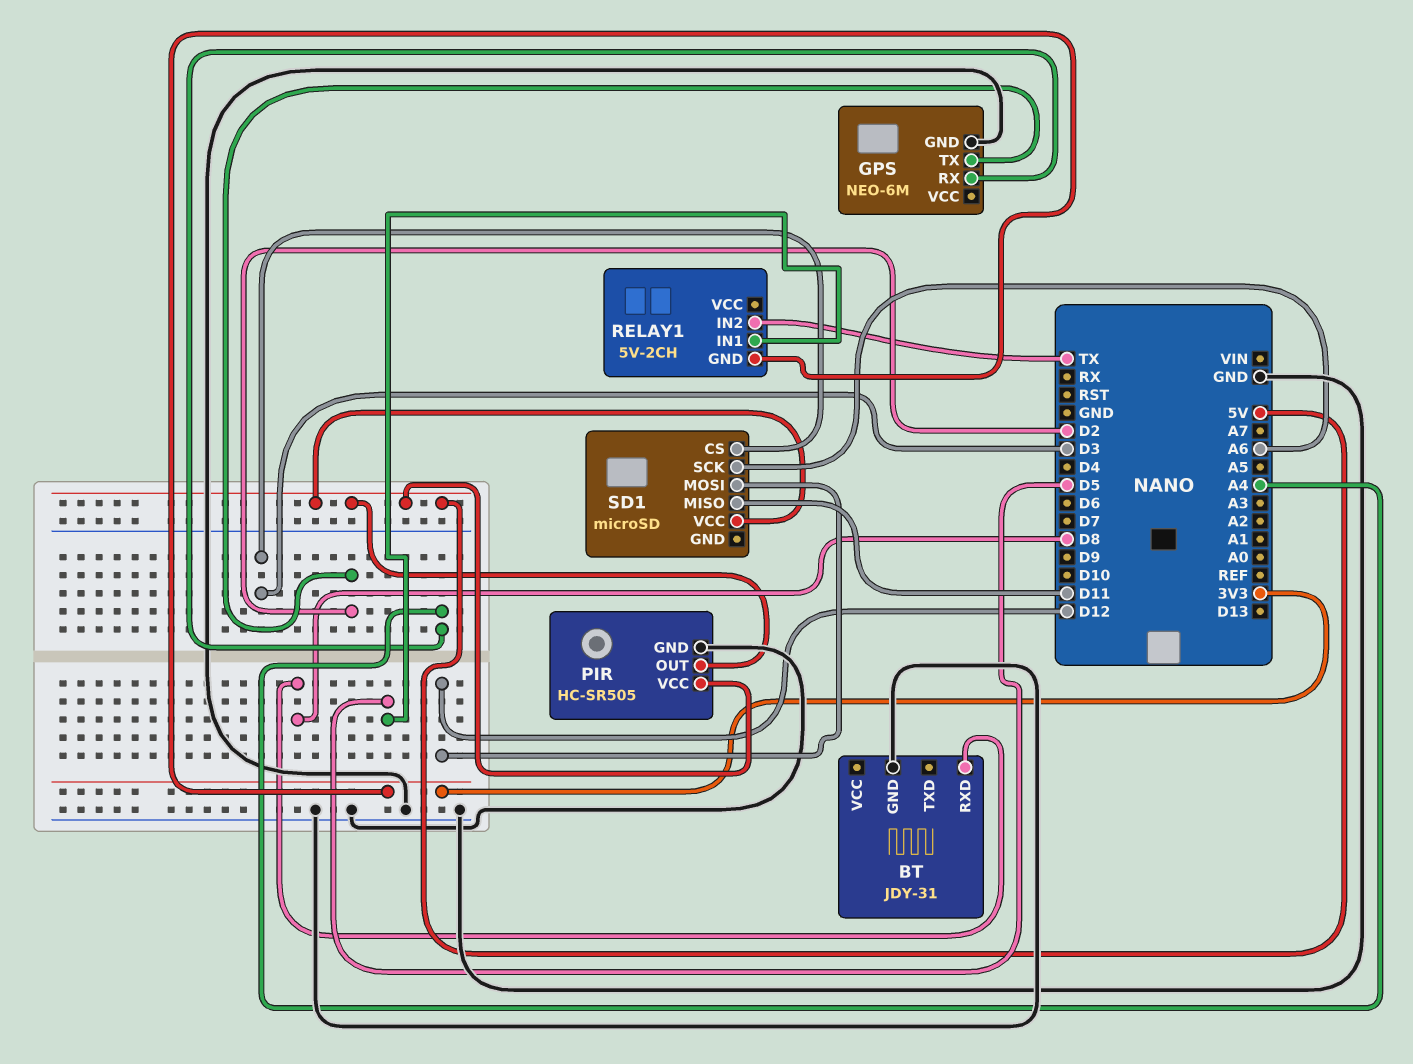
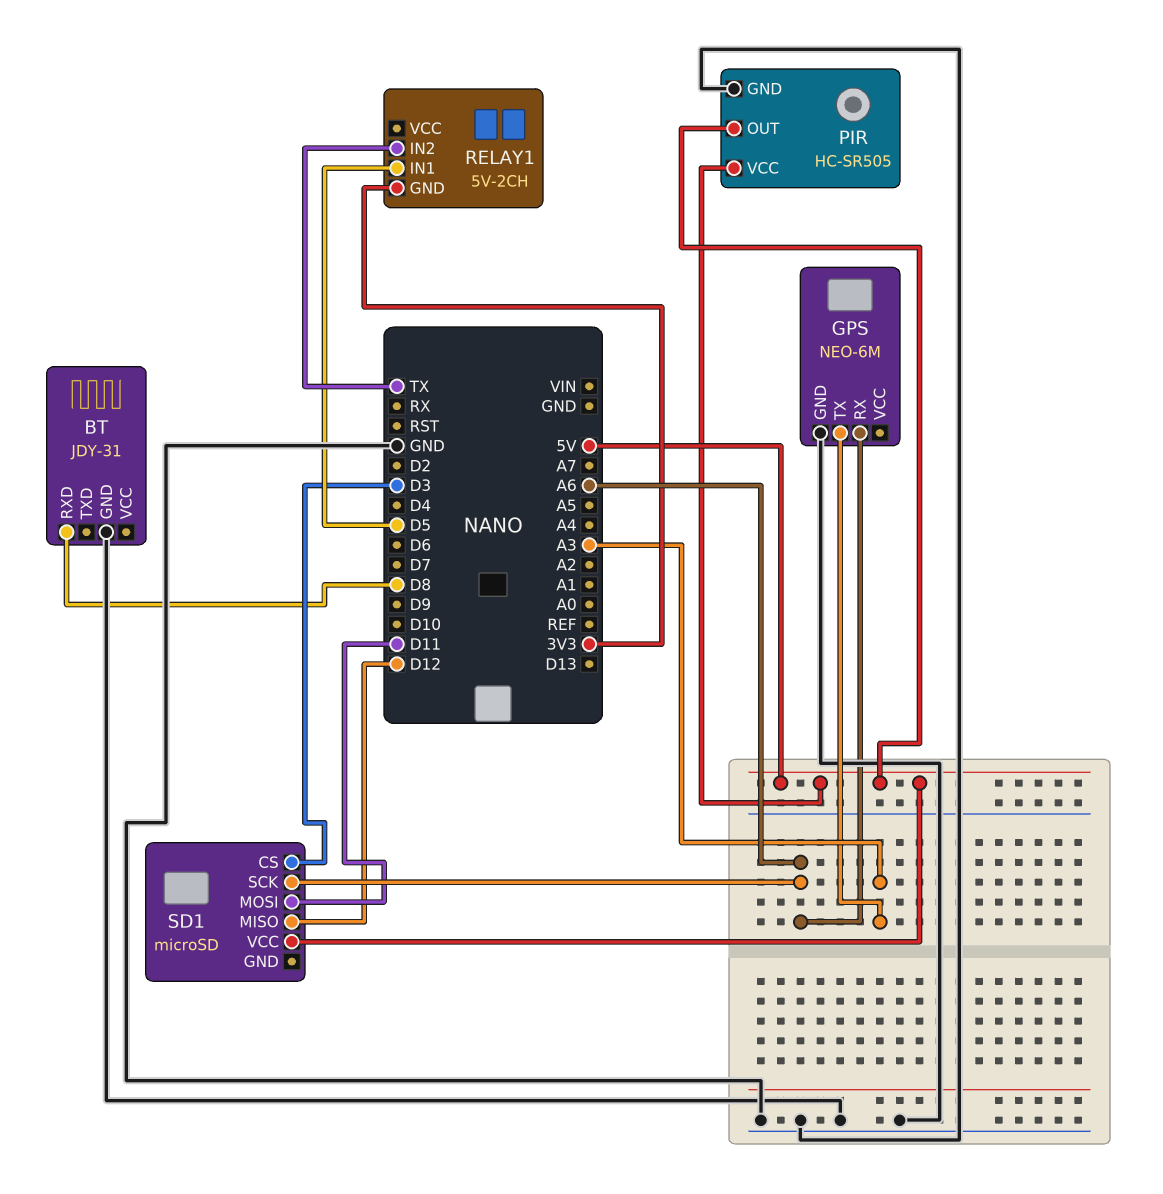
GPS pin RX: A4 -> A6
GPS pin TX: D2 -> A3
SD1 pin MISO: D11 -> D12
SD1 pin MOSI: D12 -> D11

